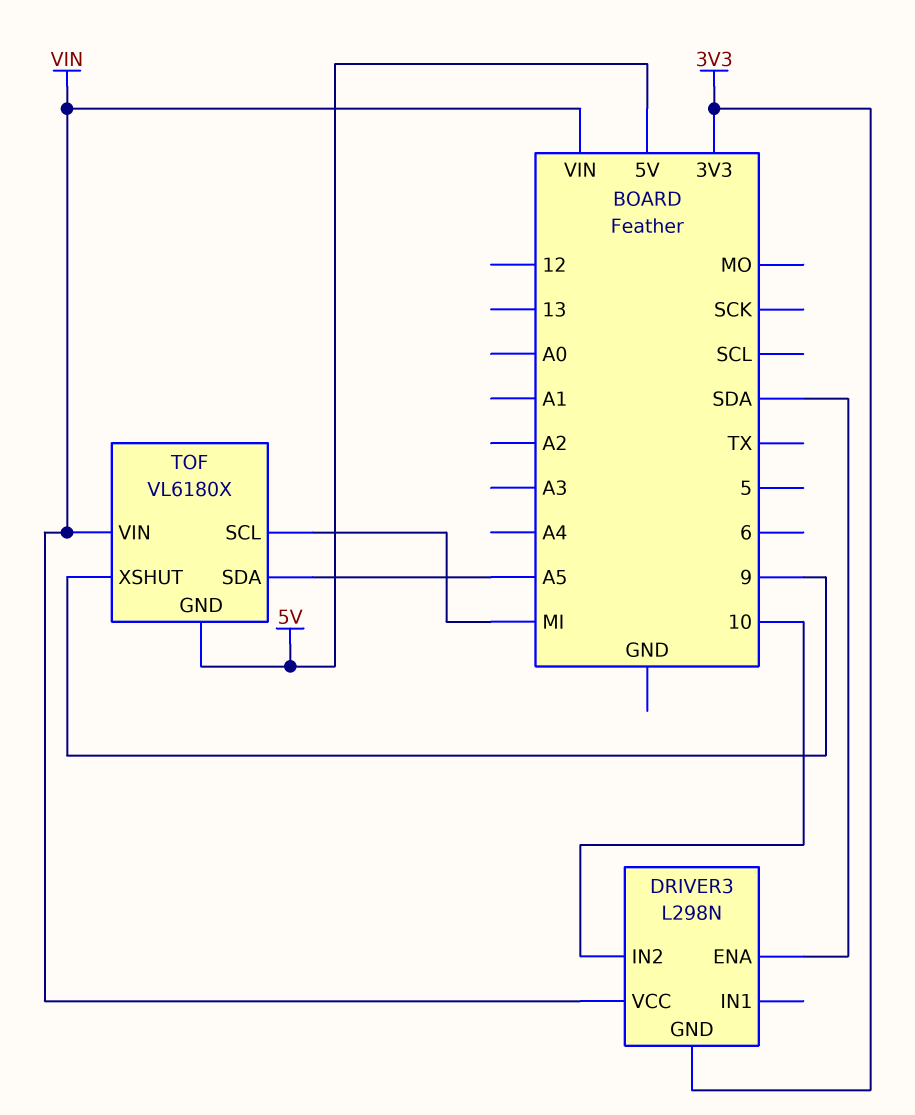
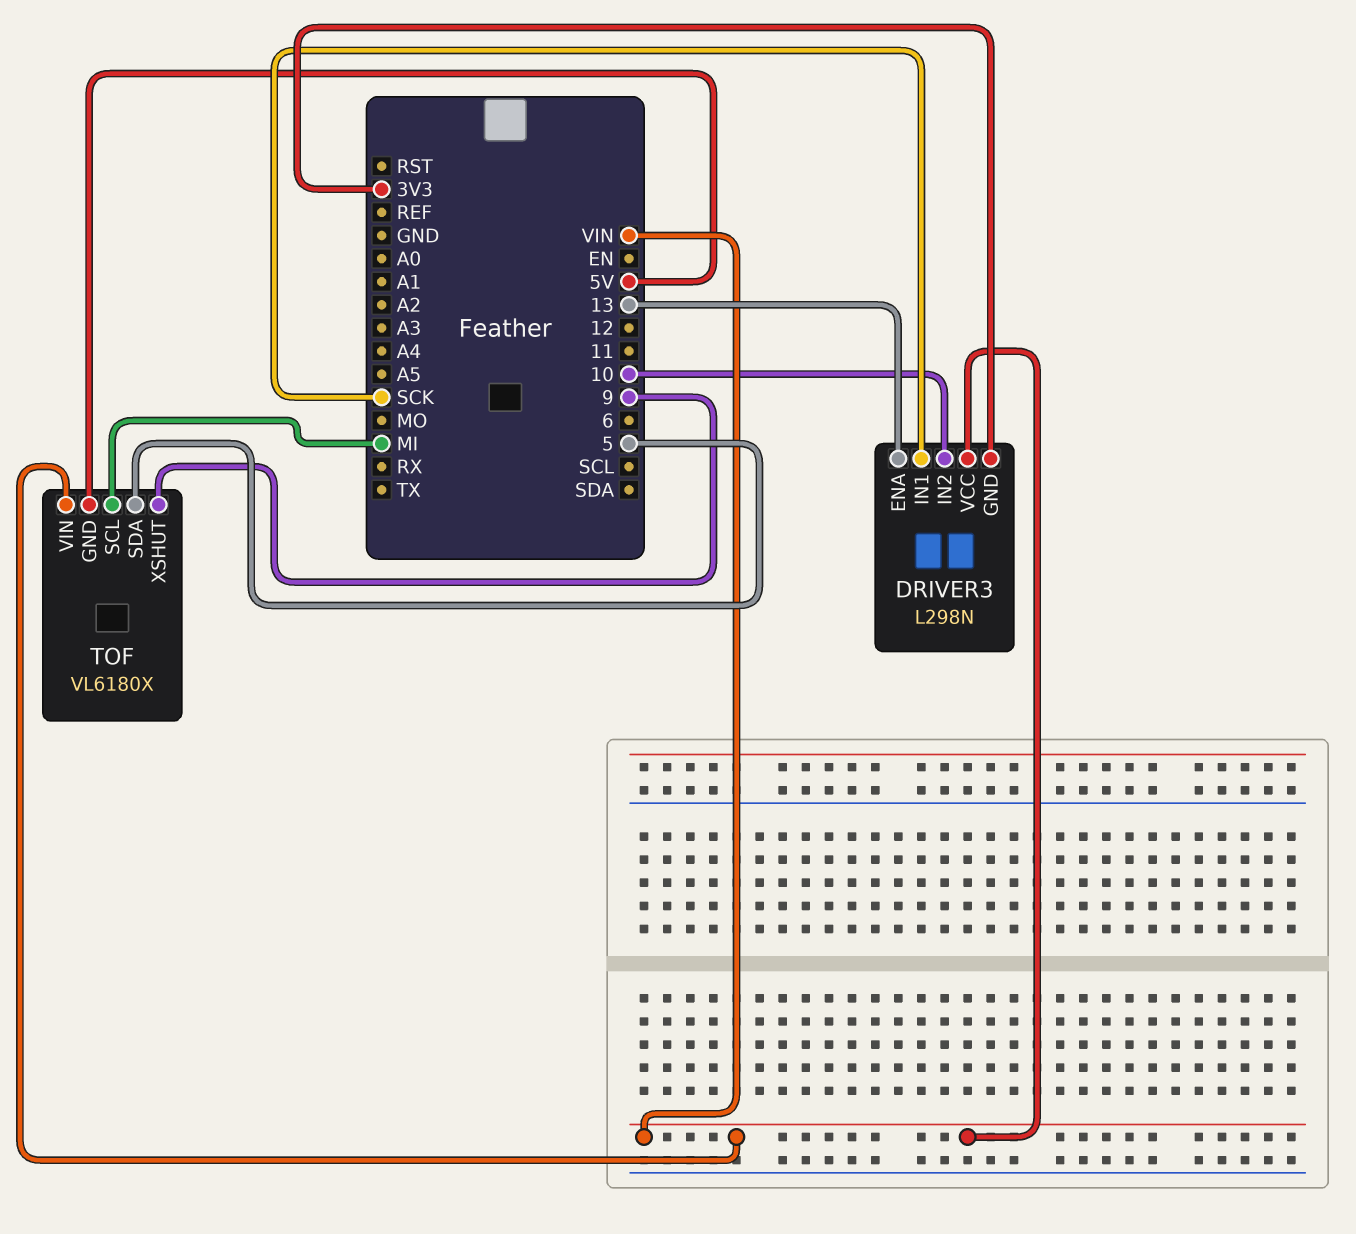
DRIVER3 pin ENA: SDA -> 13
DRIVER3 pin IN1: none -> SCK
TOF pin SDA: A5 -> 5

